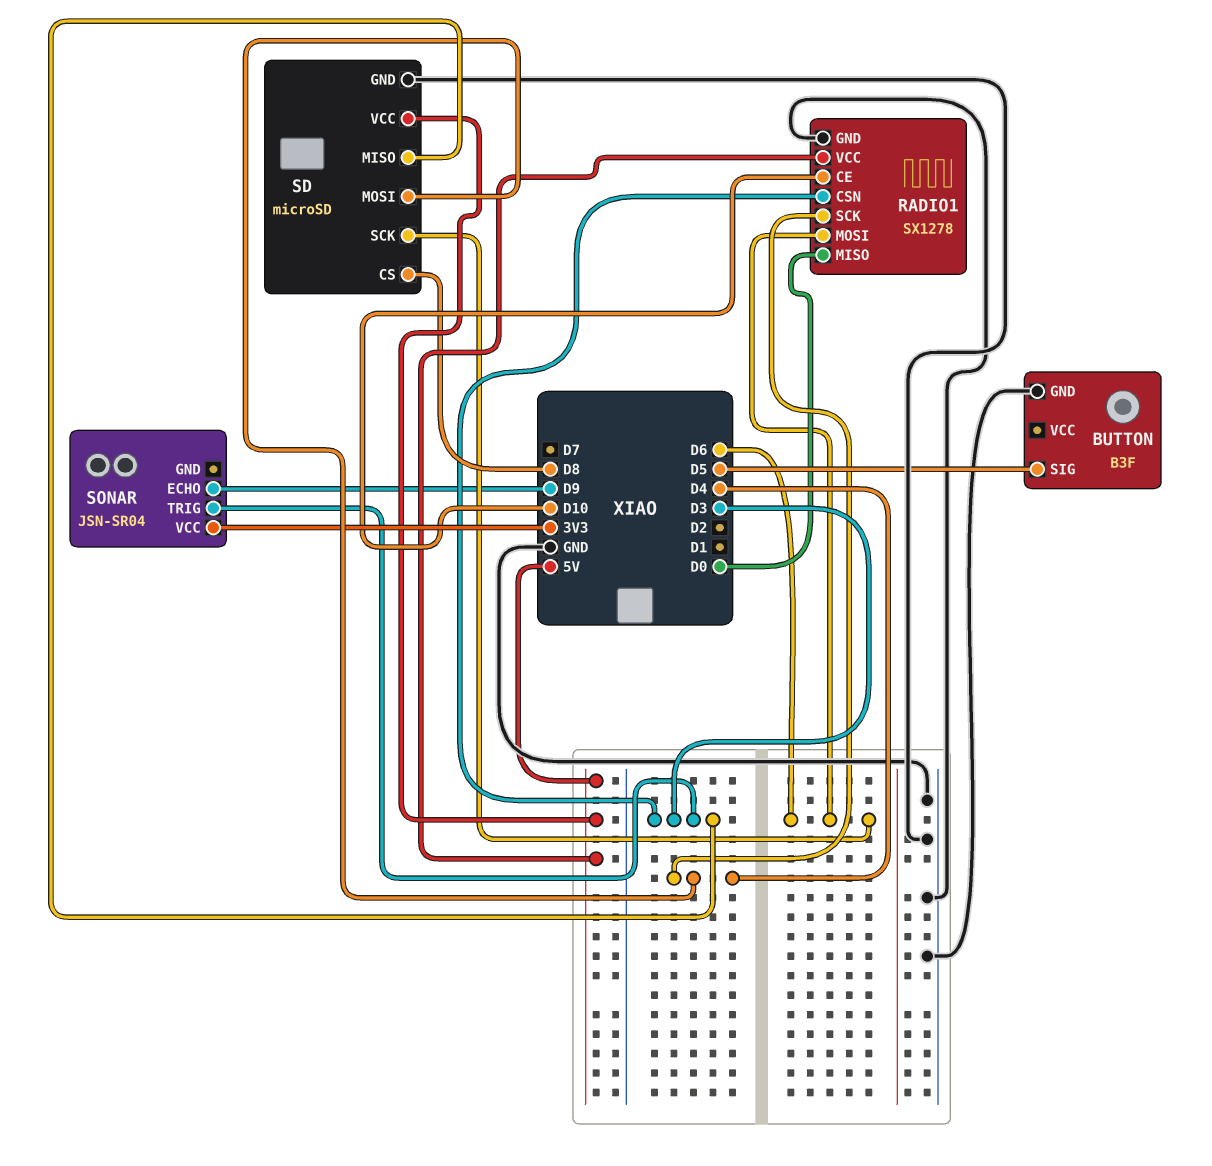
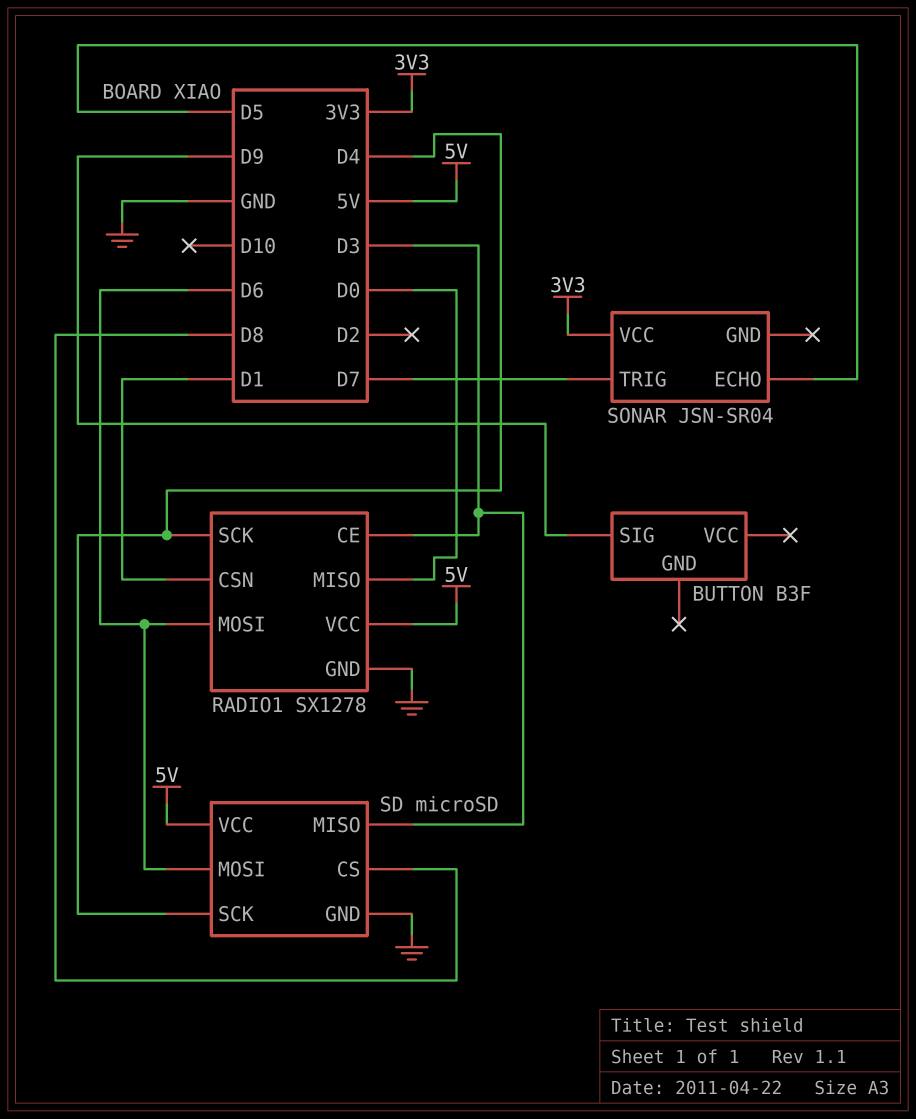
BUTTON pin GND: GND -> none
BUTTON pin SIG: D5 -> D9
RADIO1 pin CE: D10 -> D3
RADIO1 pin CSN: D3 -> D1
SD pin MOSI: D4 -> D6
SD pin SCK: D6 -> D4
SONAR pin ECHO: D9 -> D5
SONAR pin TRIG: D3 -> D7

